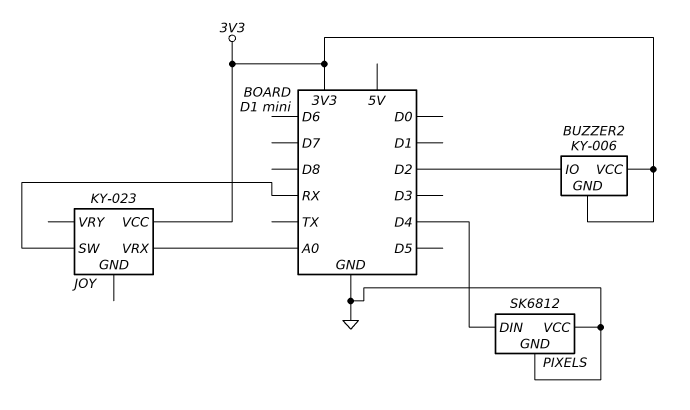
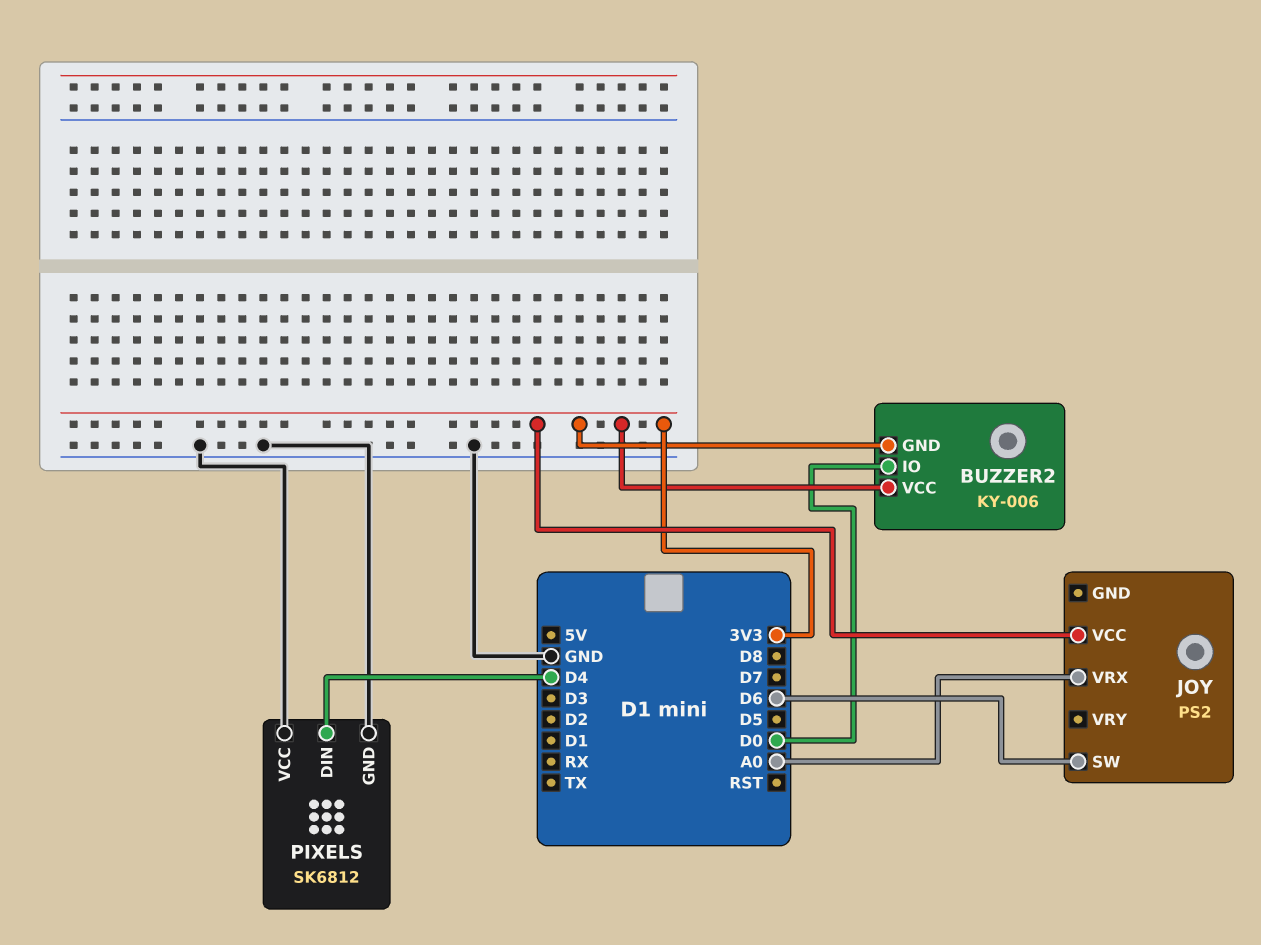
BUZZER2 pin IO: D2 -> D0
JOY: KY-023 -> PS2
JOY pin SW: RX -> D6

